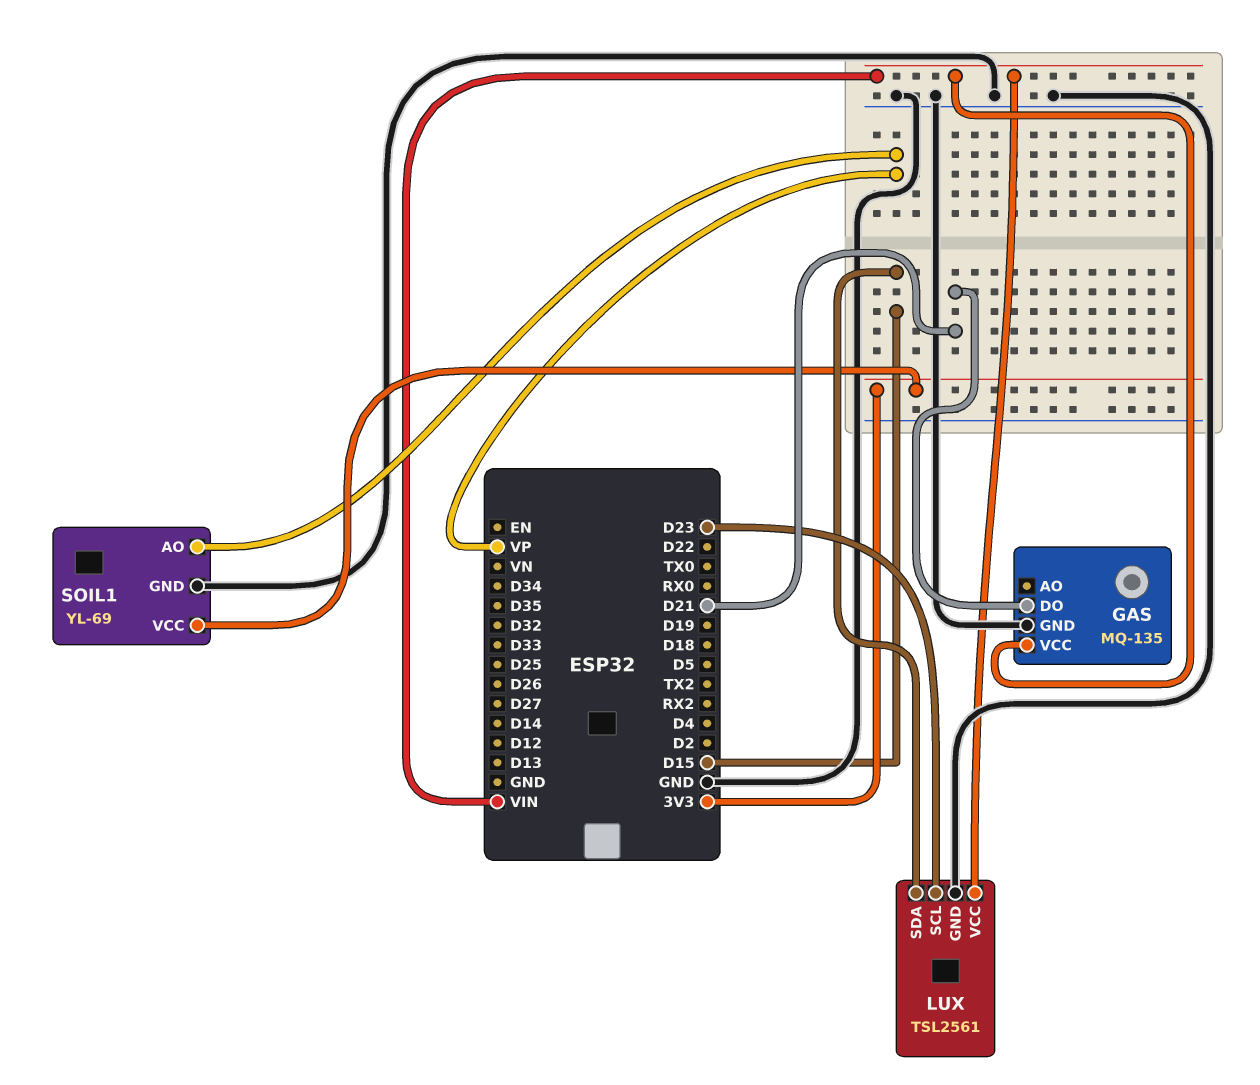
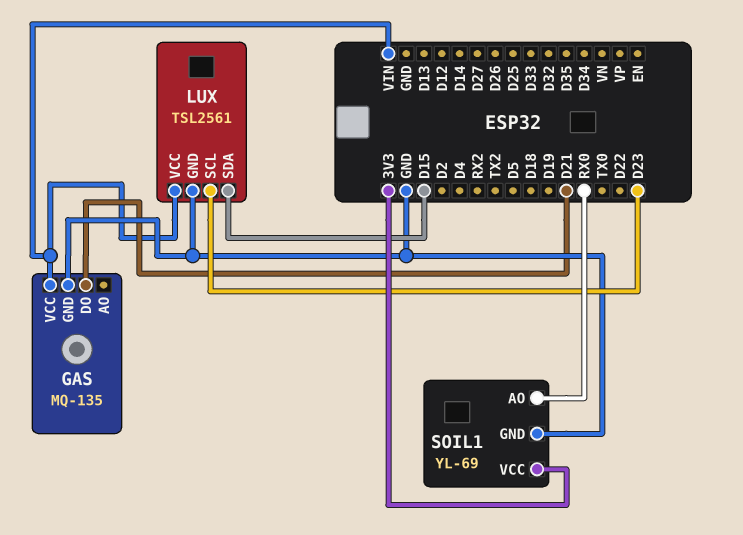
SOIL1 pin AO: VP -> RX0

